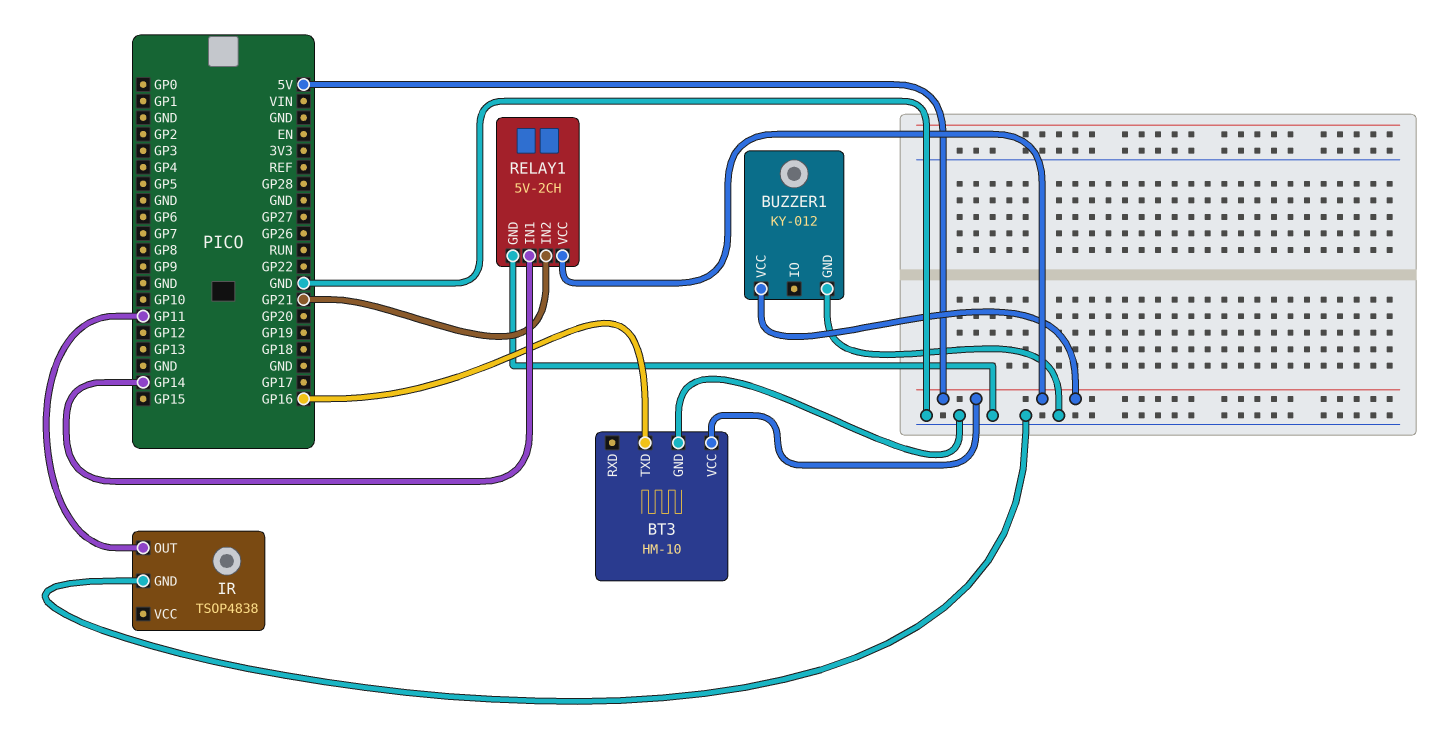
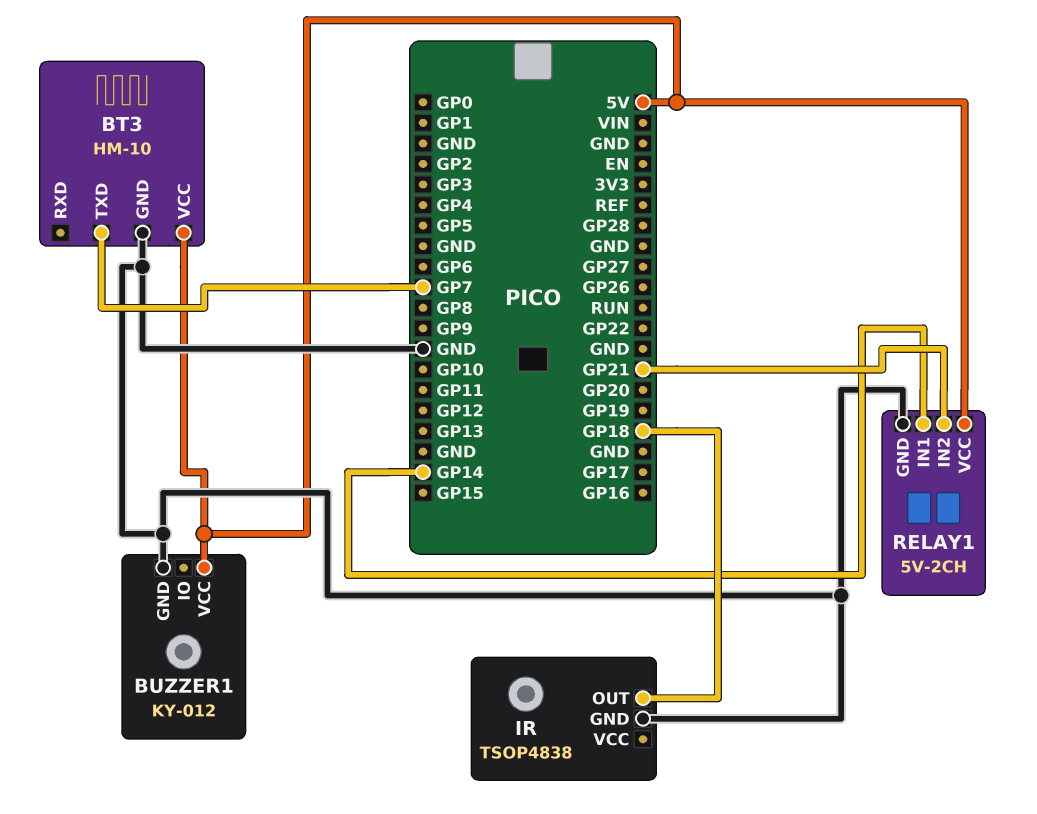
BT3 pin TXD: GP16 -> GP7
IR pin OUT: GP11 -> GP18

